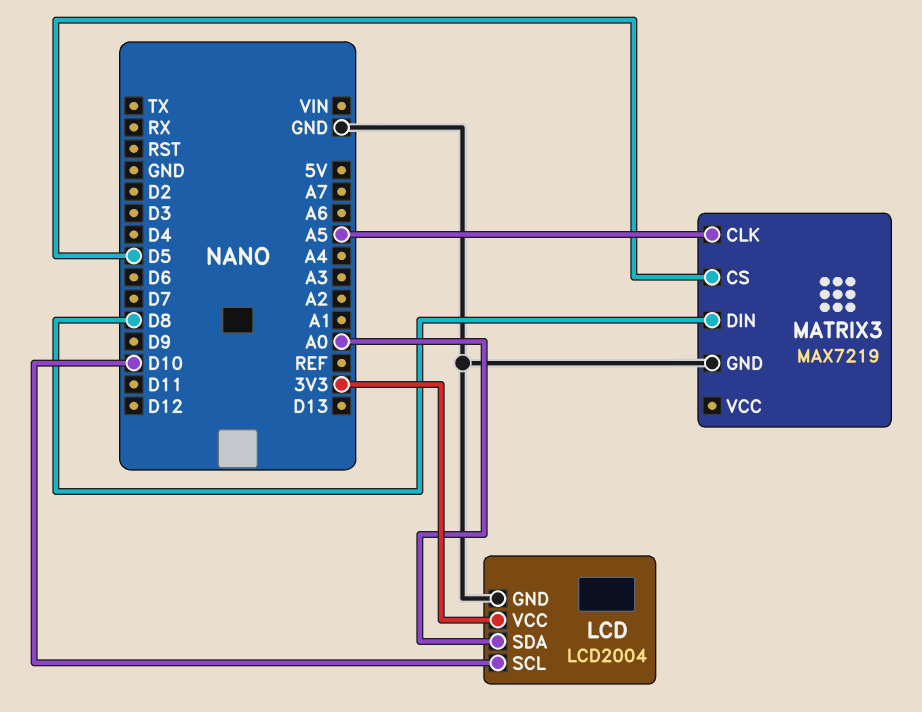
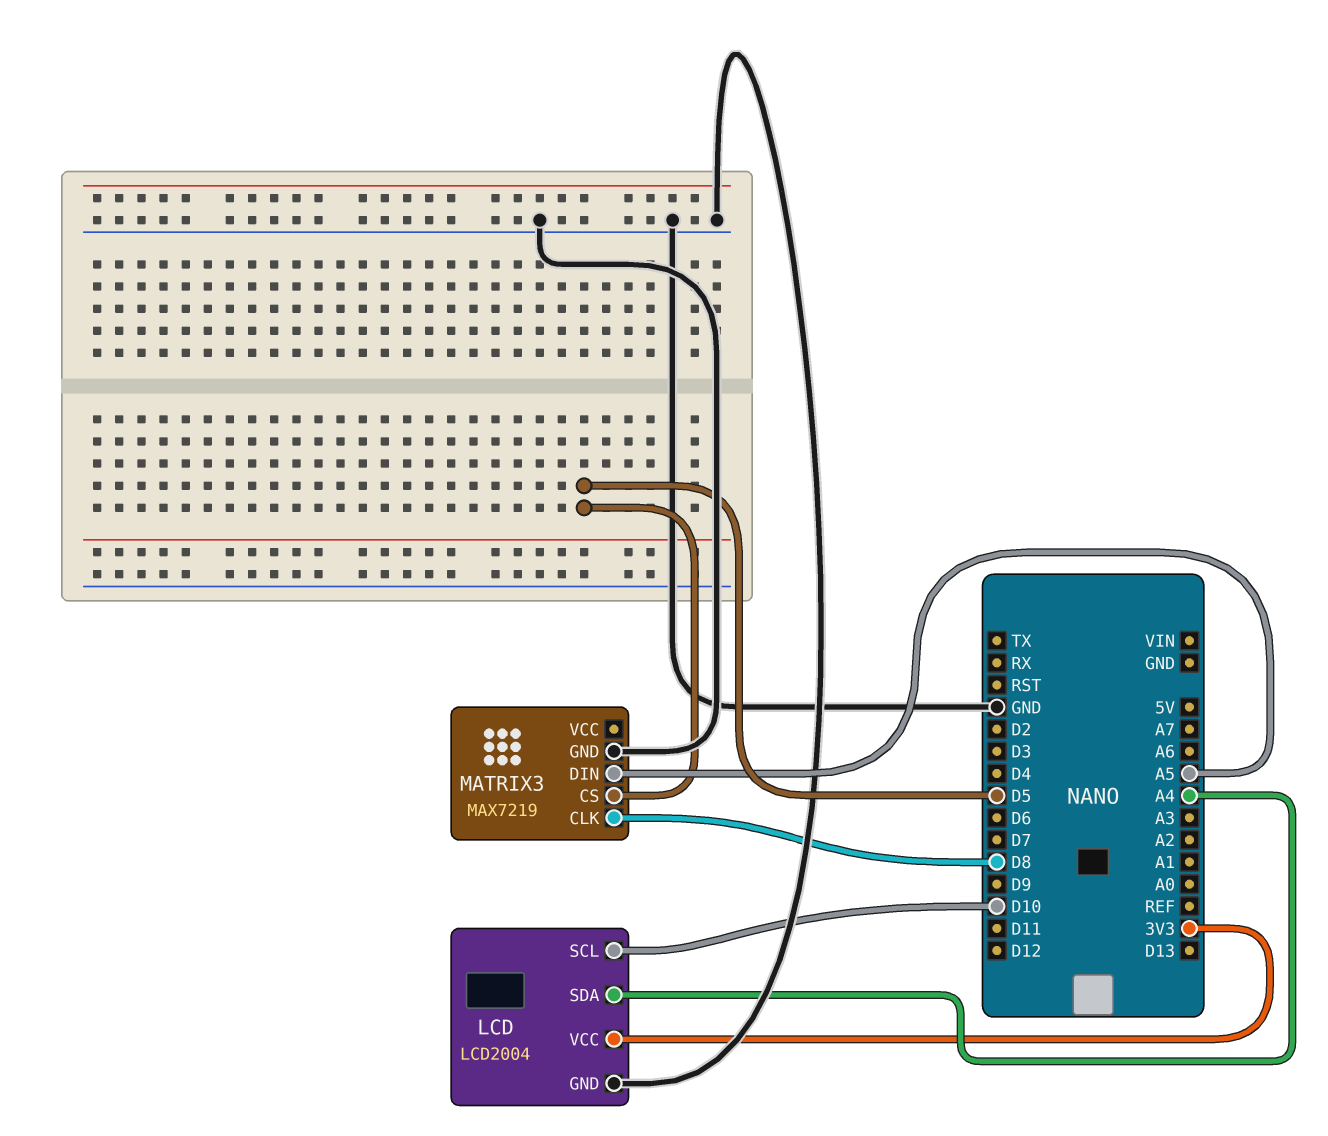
LCD pin SDA: A0 -> A4
MATRIX3 pin CLK: A5 -> D8
MATRIX3 pin DIN: D8 -> A5

